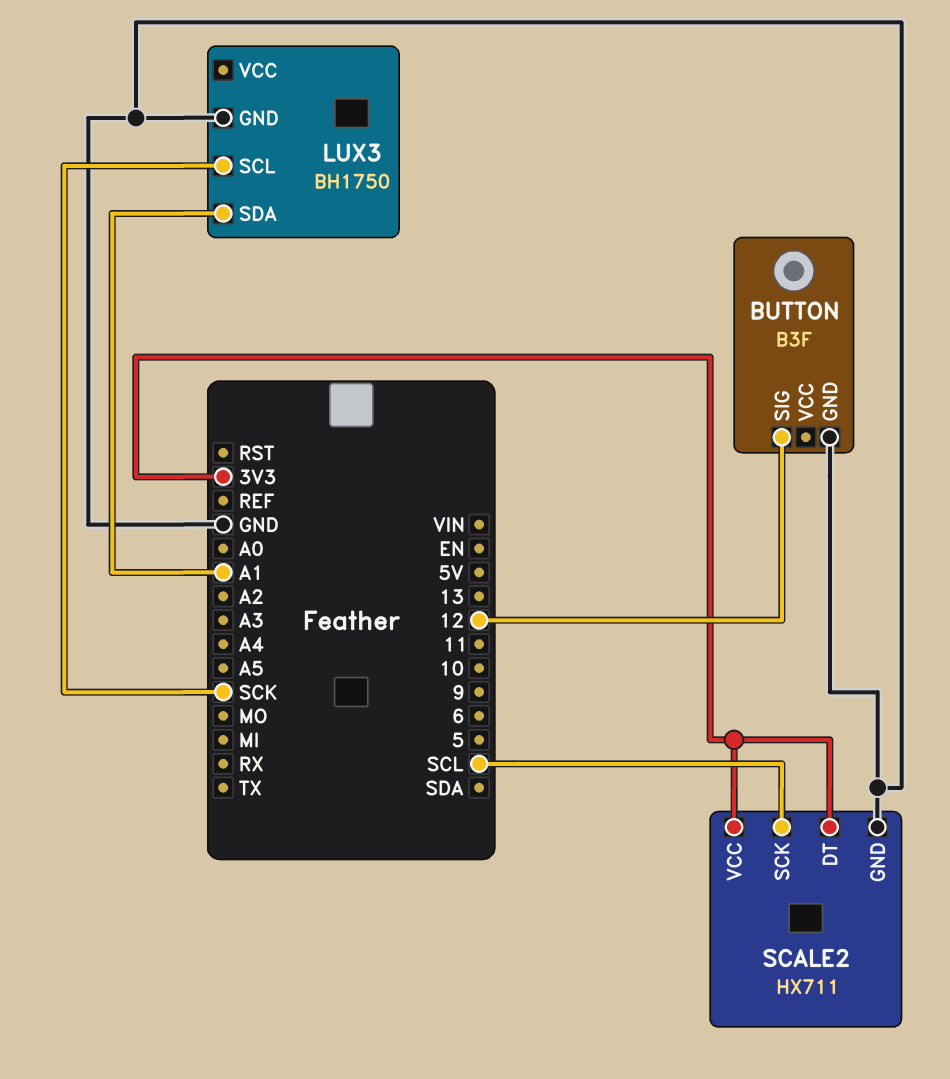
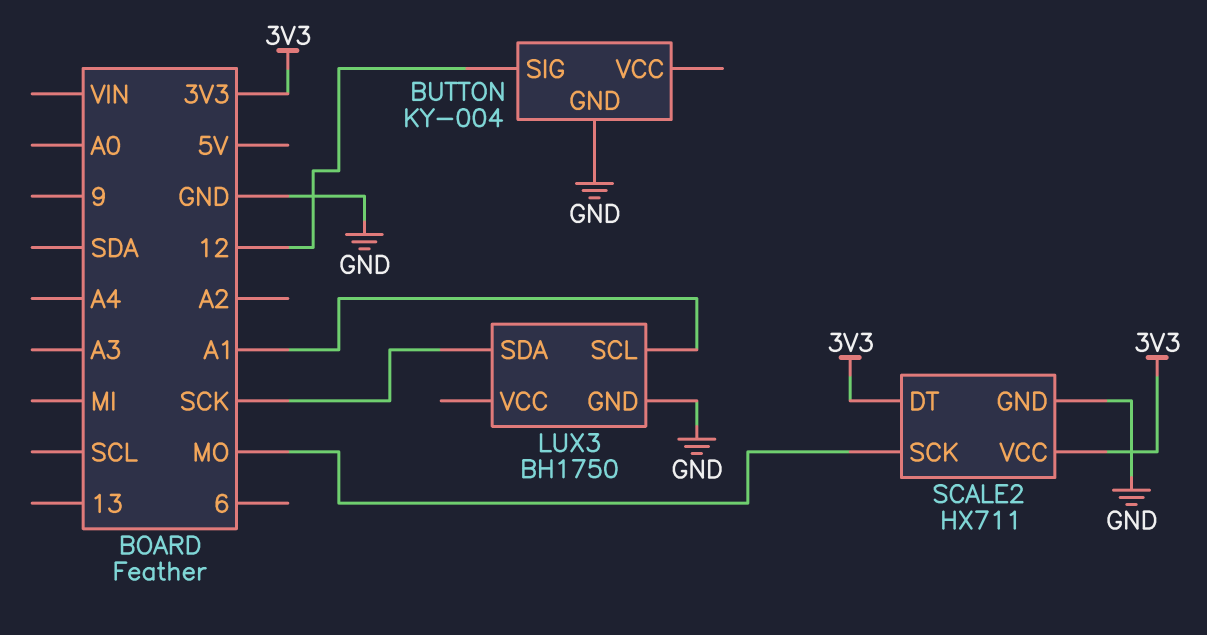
BUTTON: B3F -> KY-004
LUX3 pin SCL: SCK -> A1
LUX3 pin SDA: A1 -> SCK
SCALE2 pin SCK: SCL -> MO

